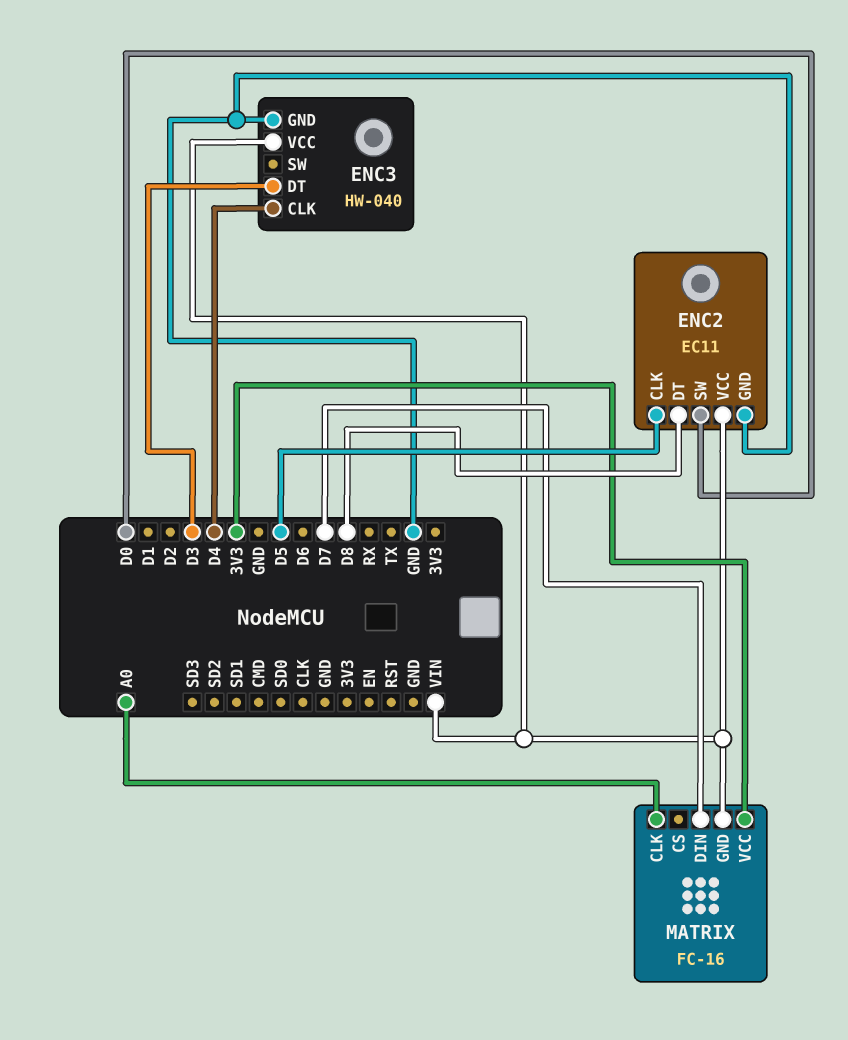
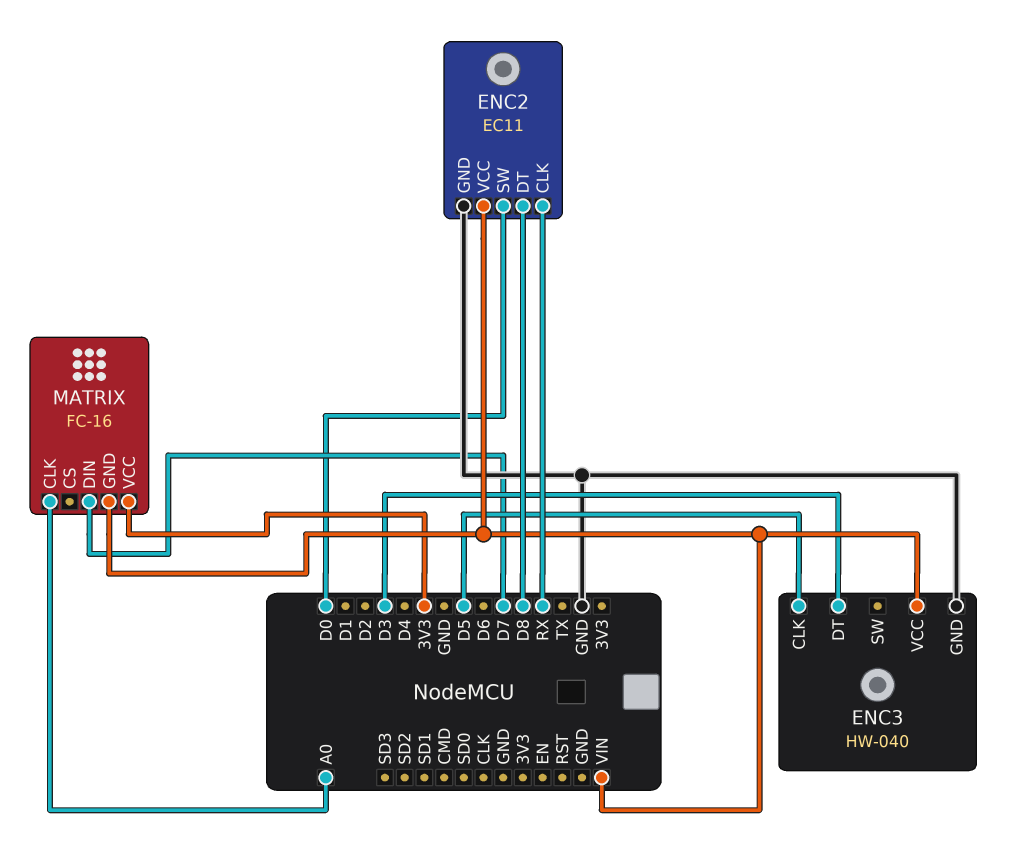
ENC2 pin CLK: D5 -> RX
ENC3 pin CLK: D4 -> D5

